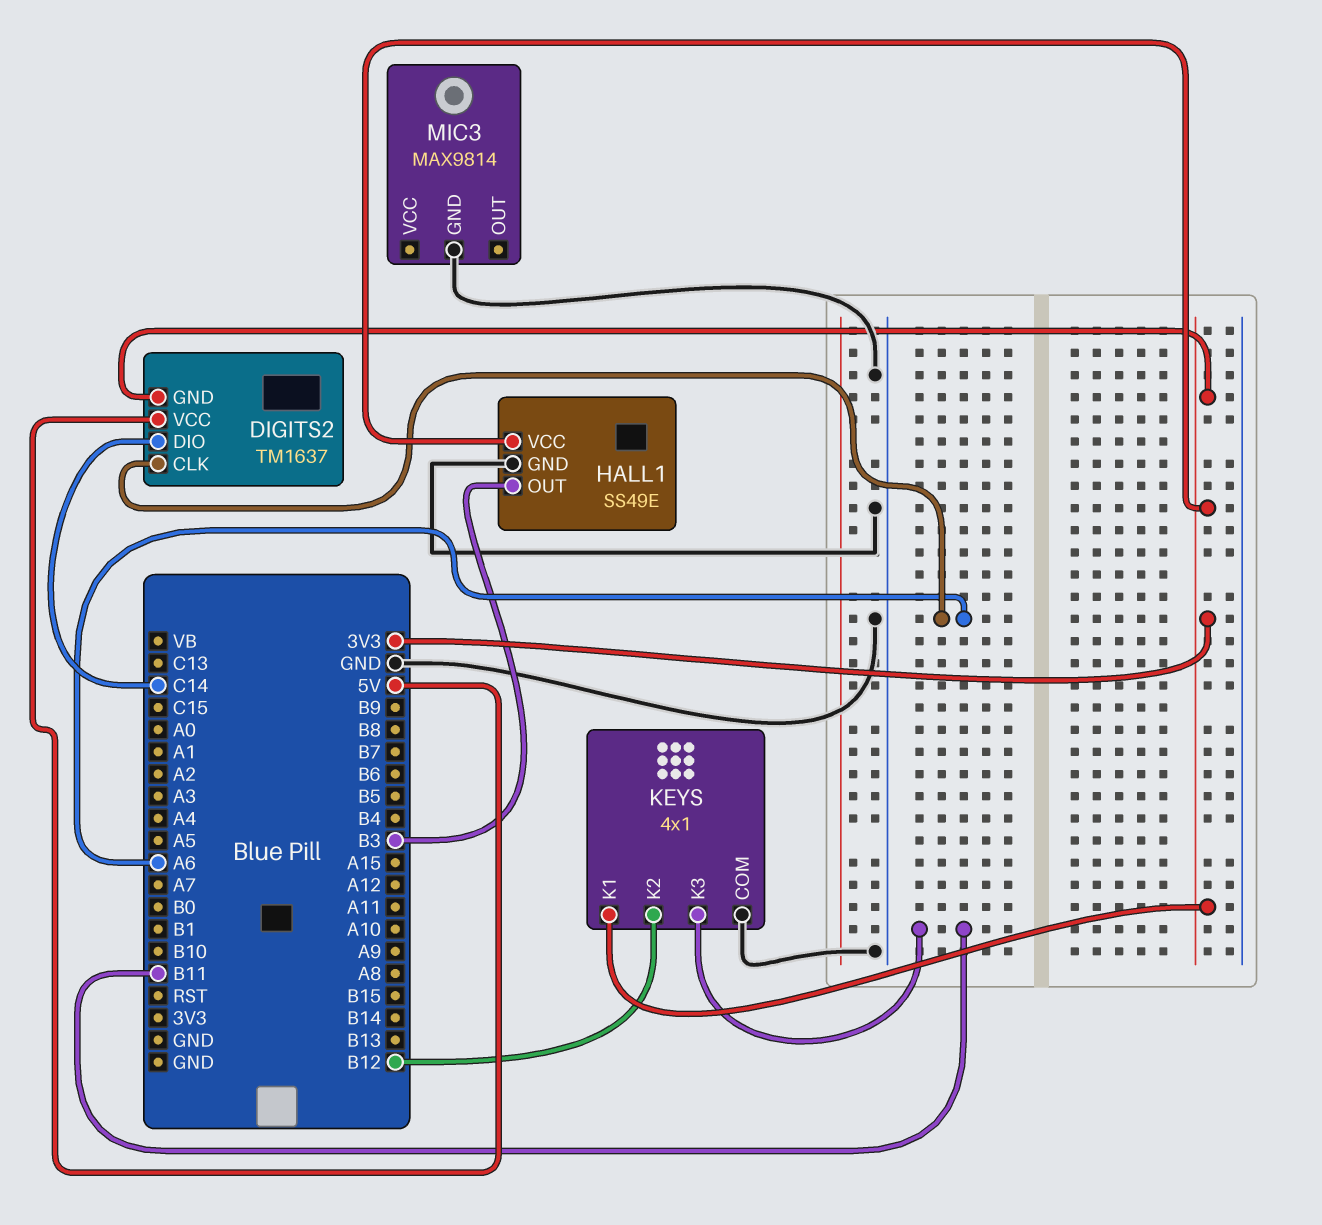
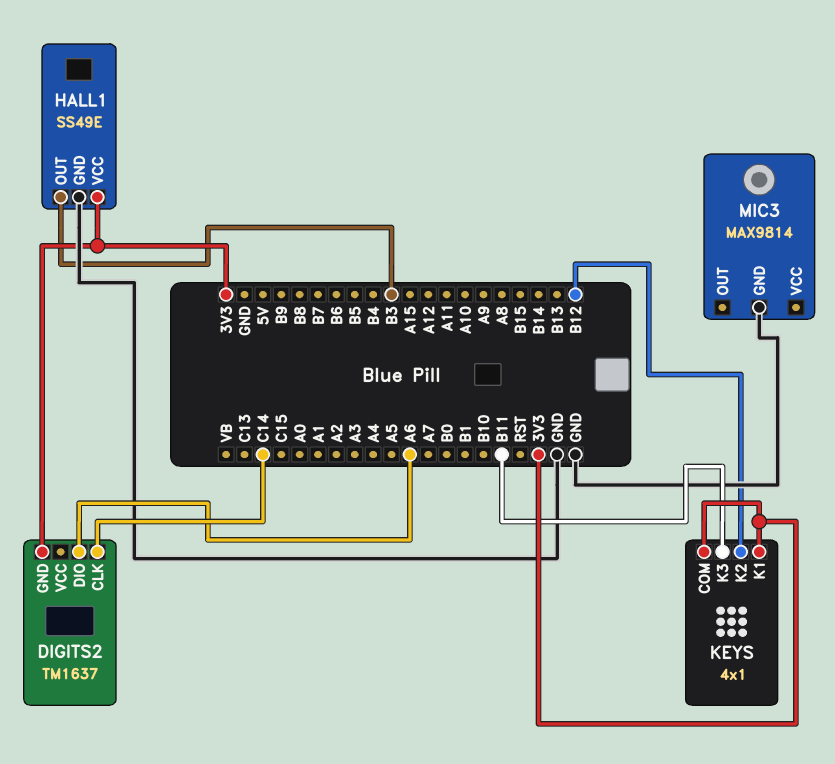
DIGITS2 pin CLK: A6 -> C14
DIGITS2 pin DIO: C14 -> A6
DIGITS2 pin VCC: 5V -> none
KEYS pin COM: GND -> 3V3

